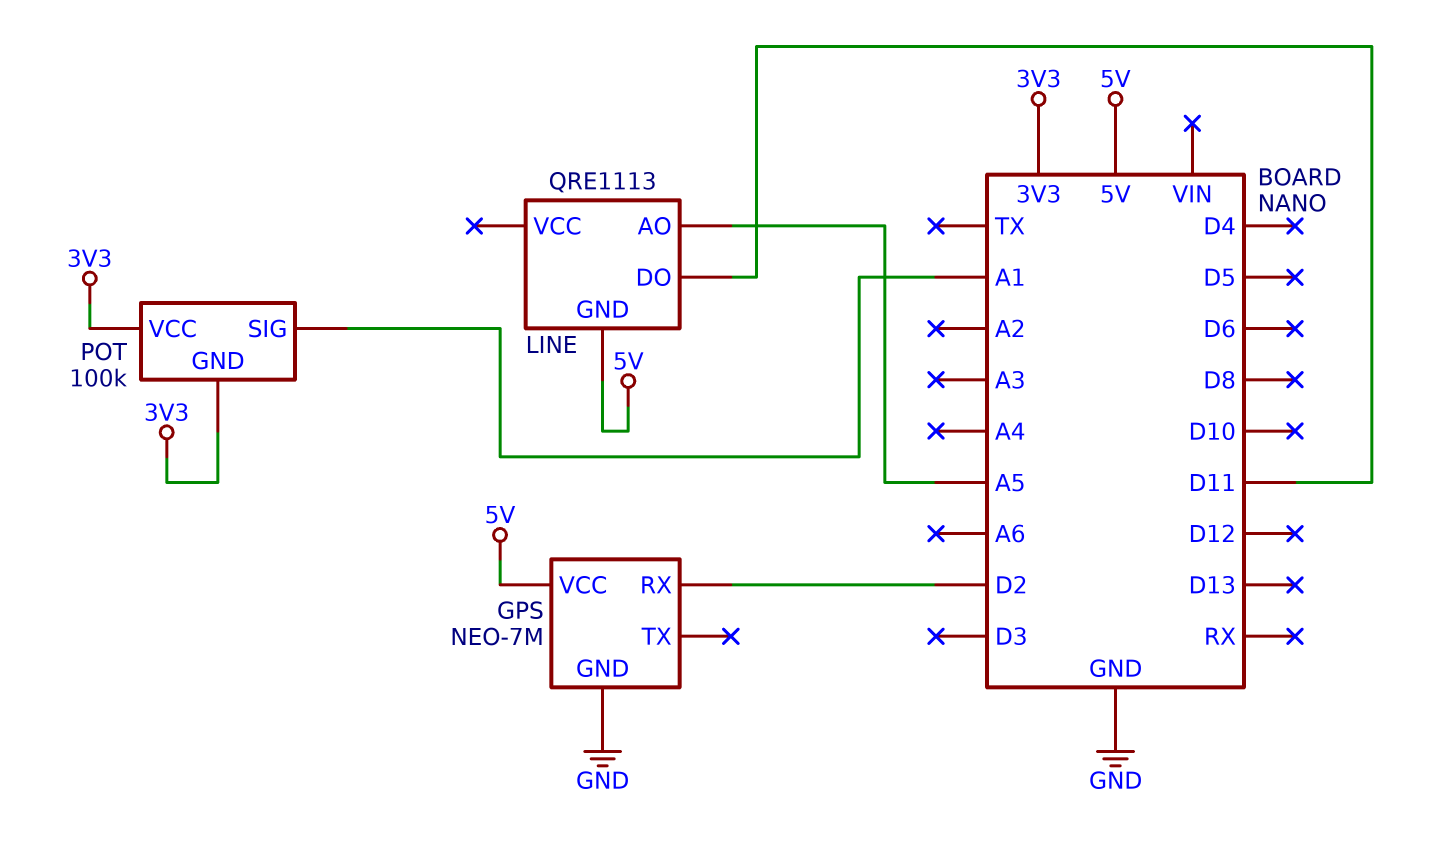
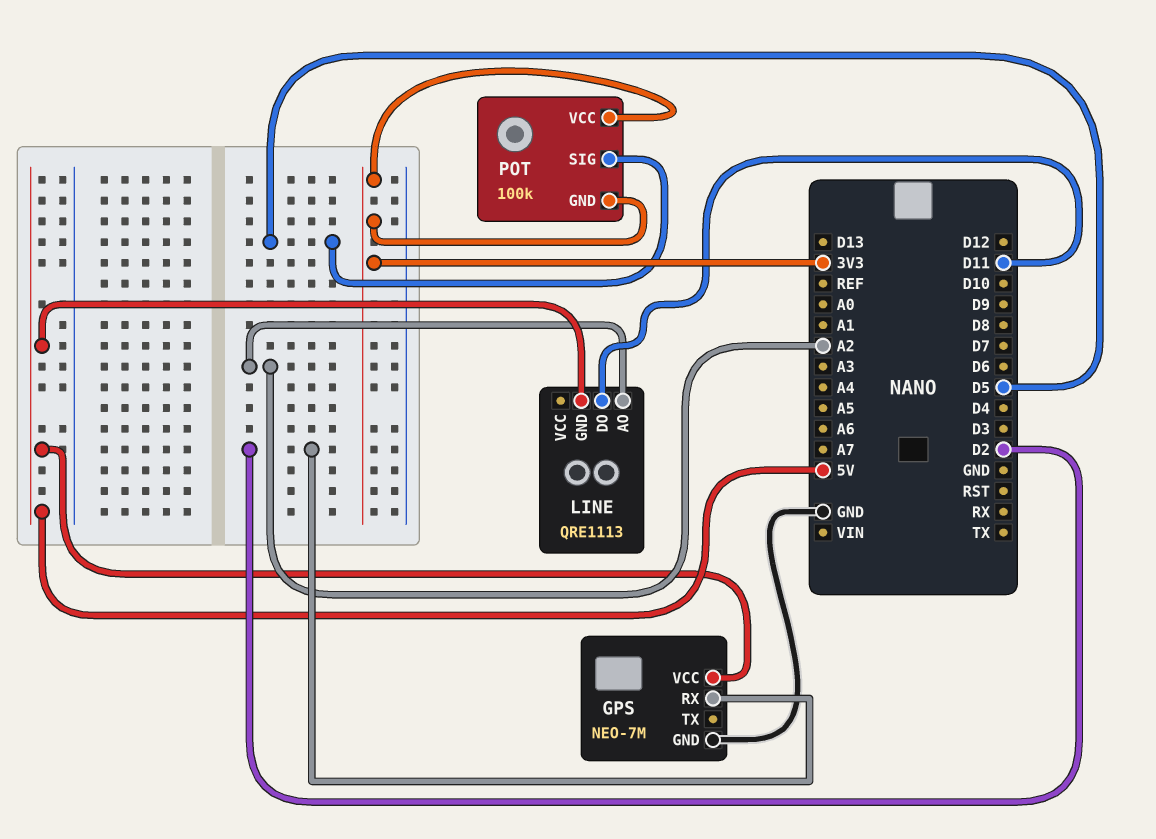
LINE pin AO: A5 -> A2
POT pin SIG: A1 -> D5

